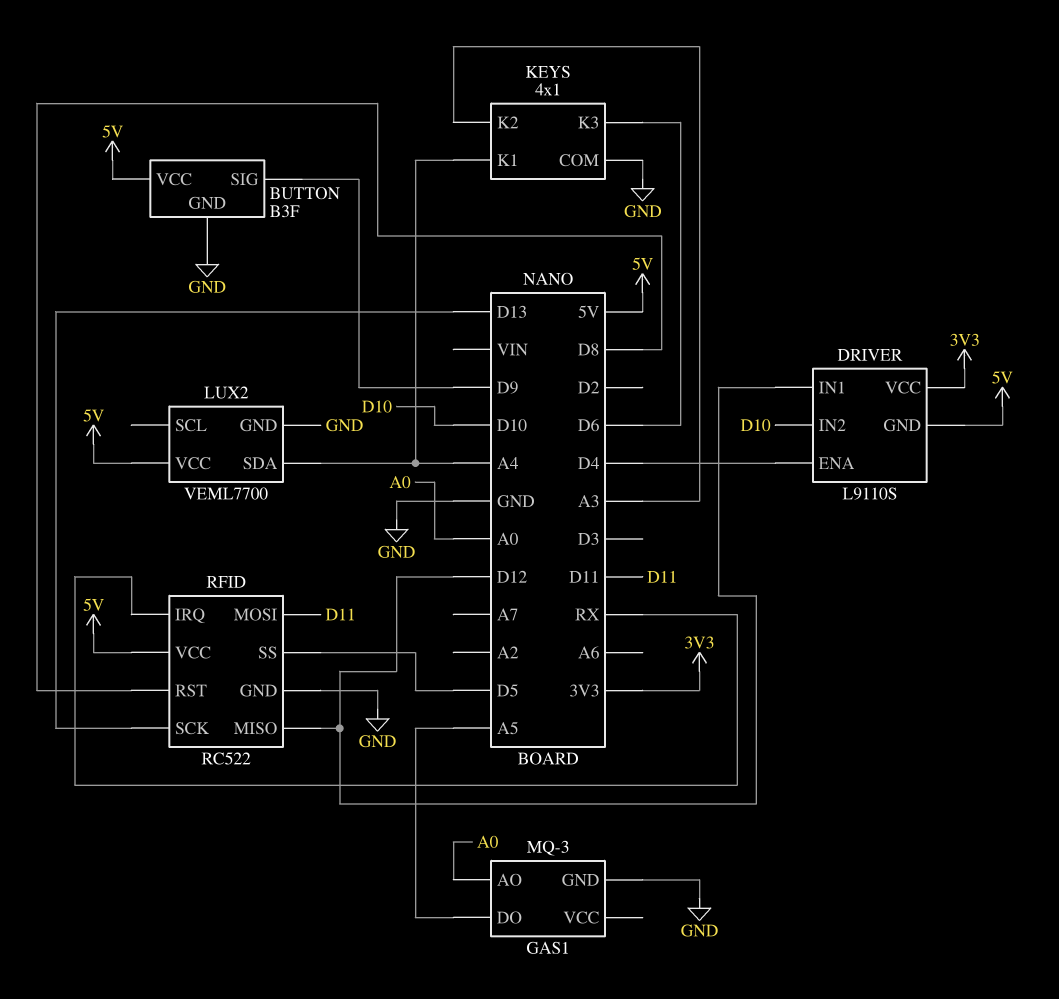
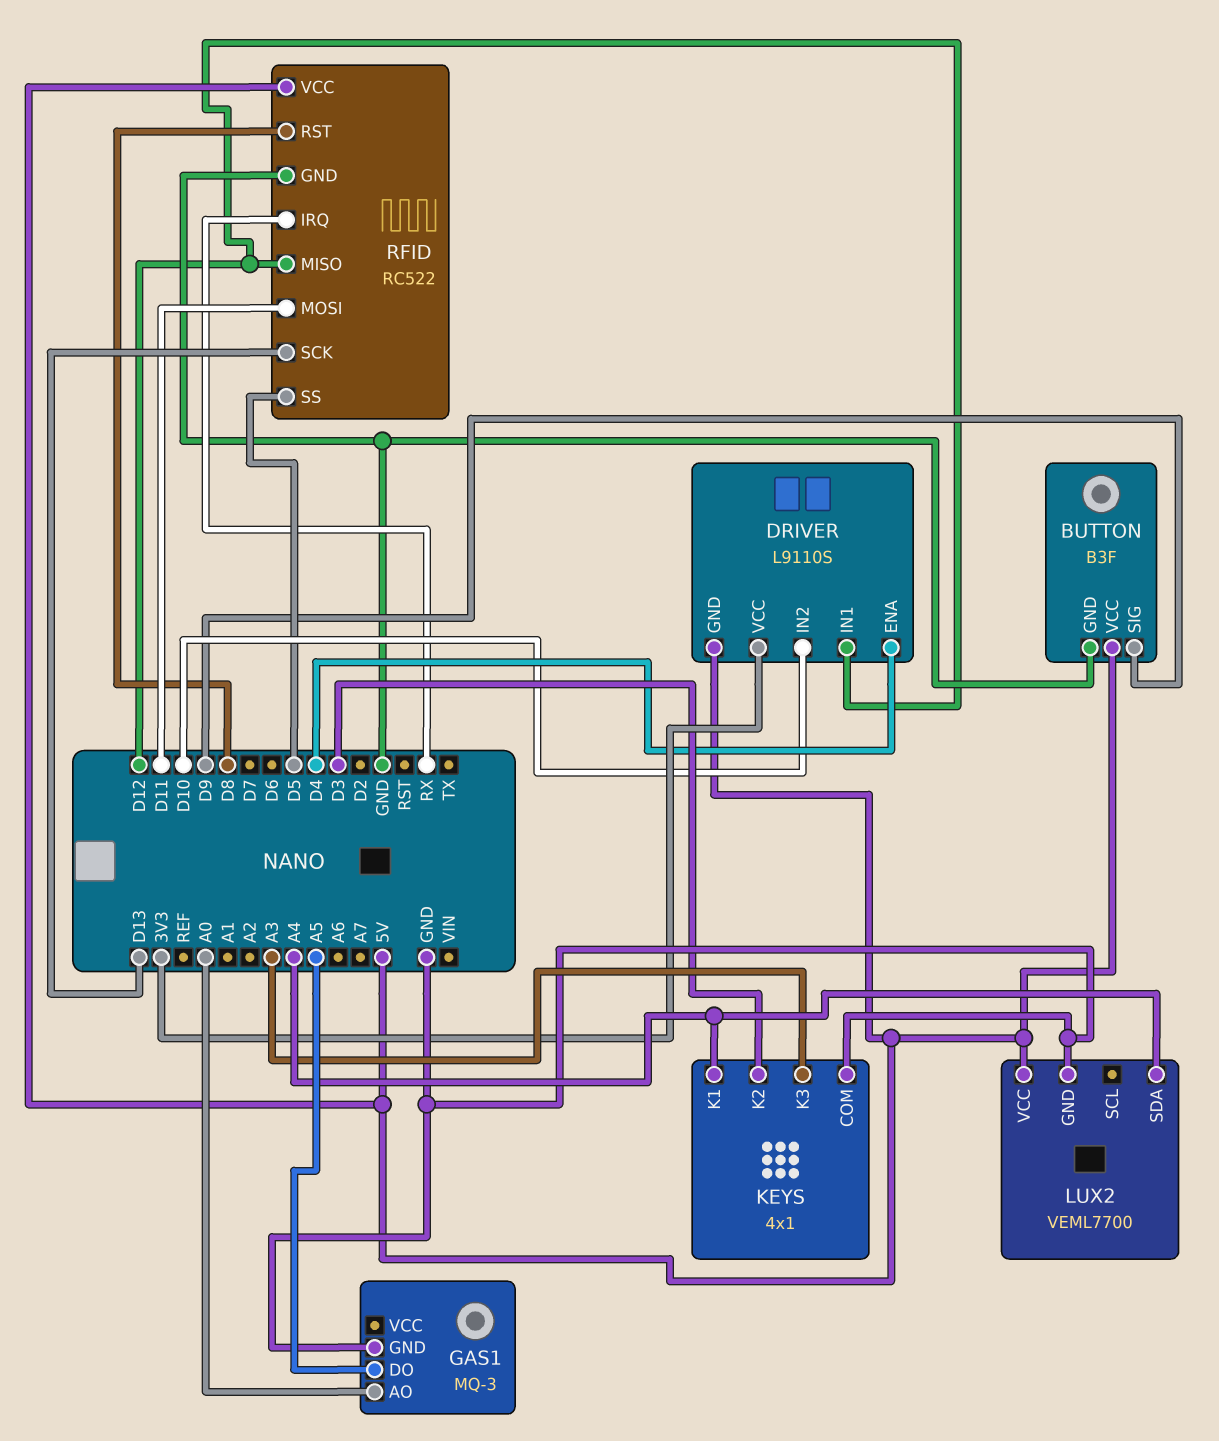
KEYS pin K2: A3 -> D3
KEYS pin K3: D6 -> A3

